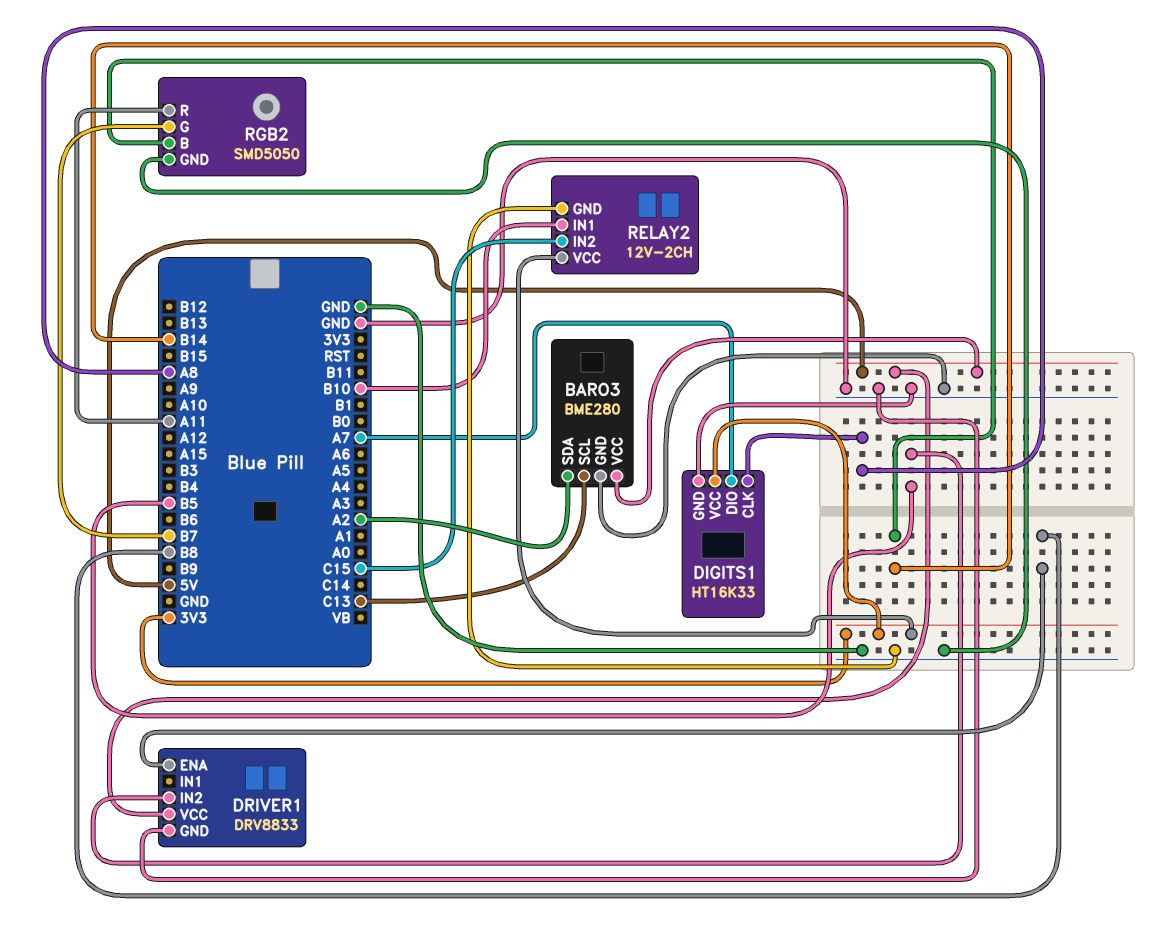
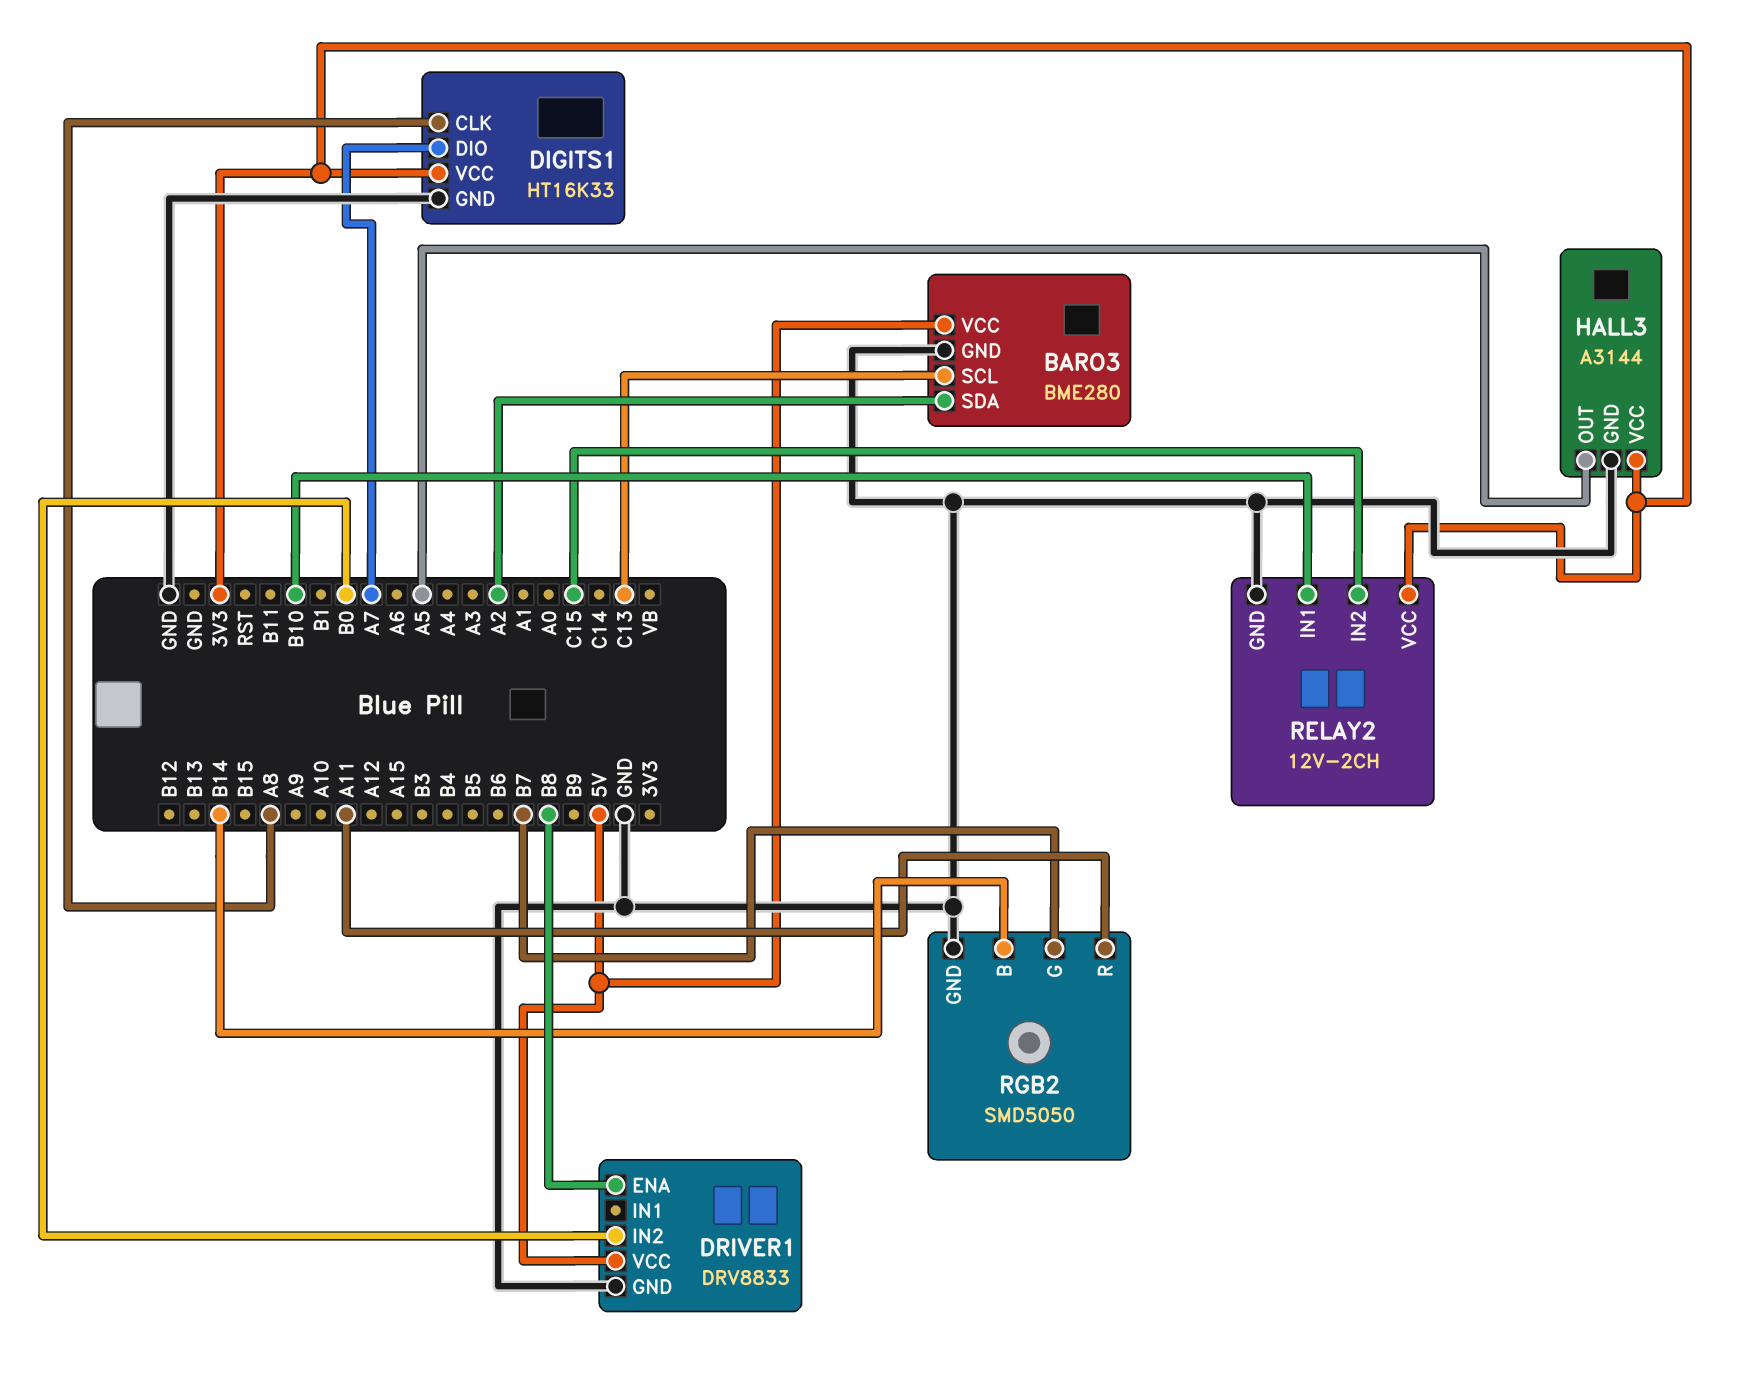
DRIVER1 pin IN2: B5 -> B0
HALL3: none -> A3144
HALL3 pin GND: none -> GND
HALL3 pin OUT: none -> A5
HALL3 pin VCC: none -> 3V3

